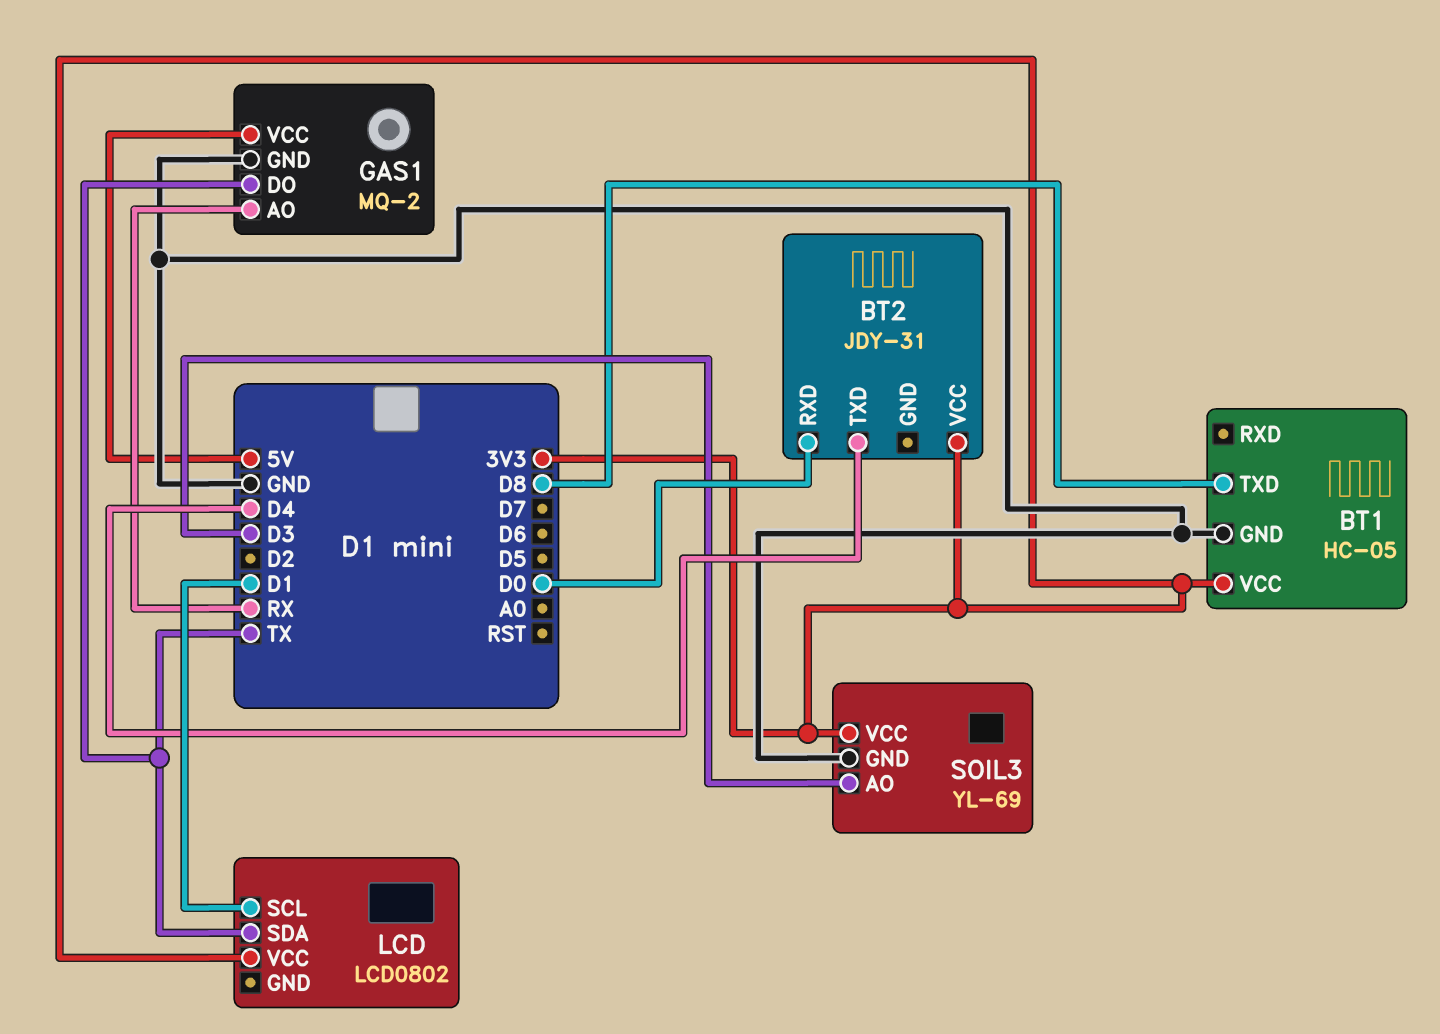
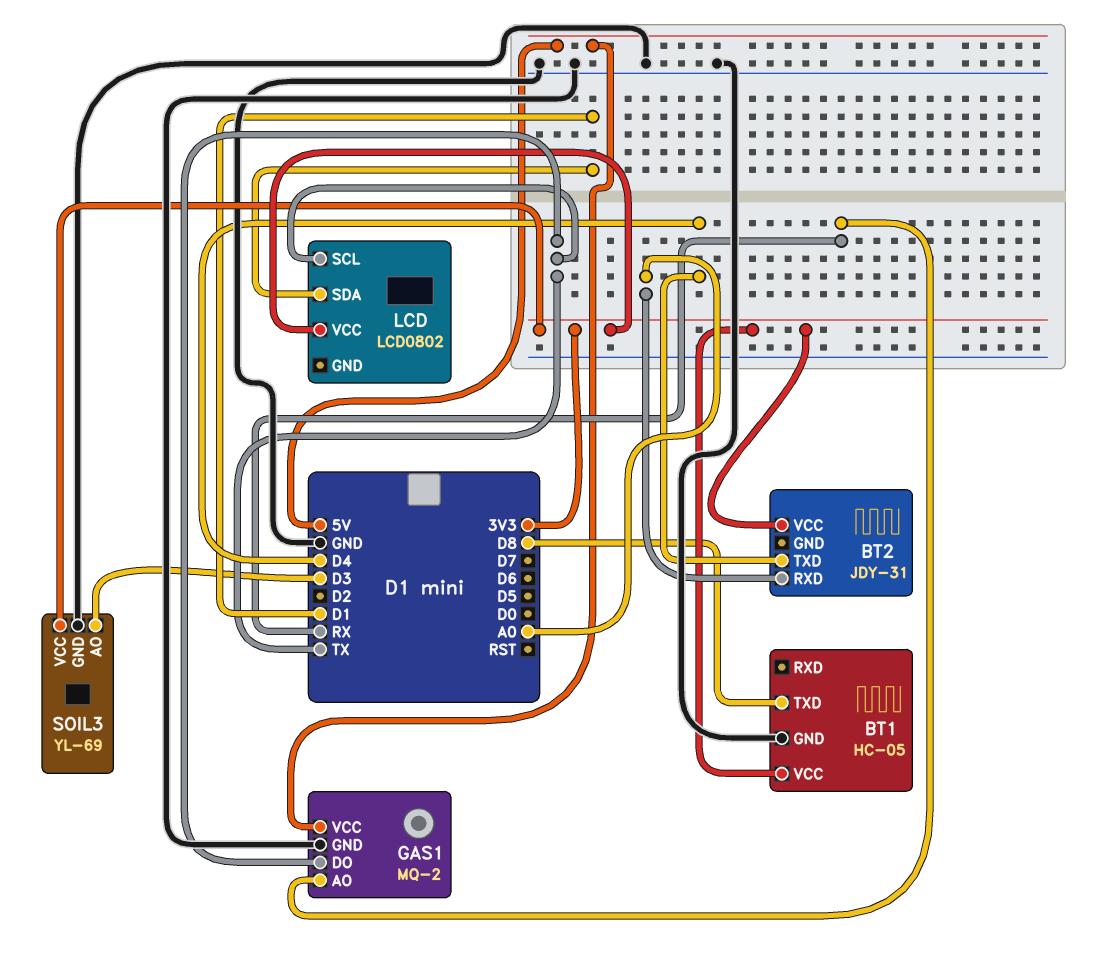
BT2 pin RXD: D0 -> A0
LCD pin SCL: D1 -> TX
LCD pin SDA: TX -> D1

